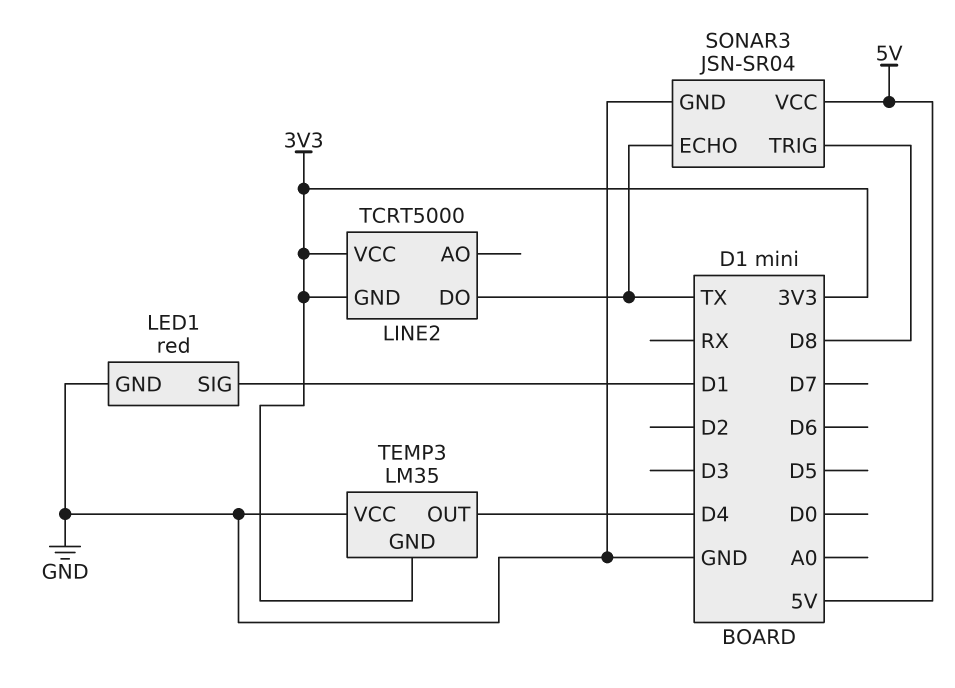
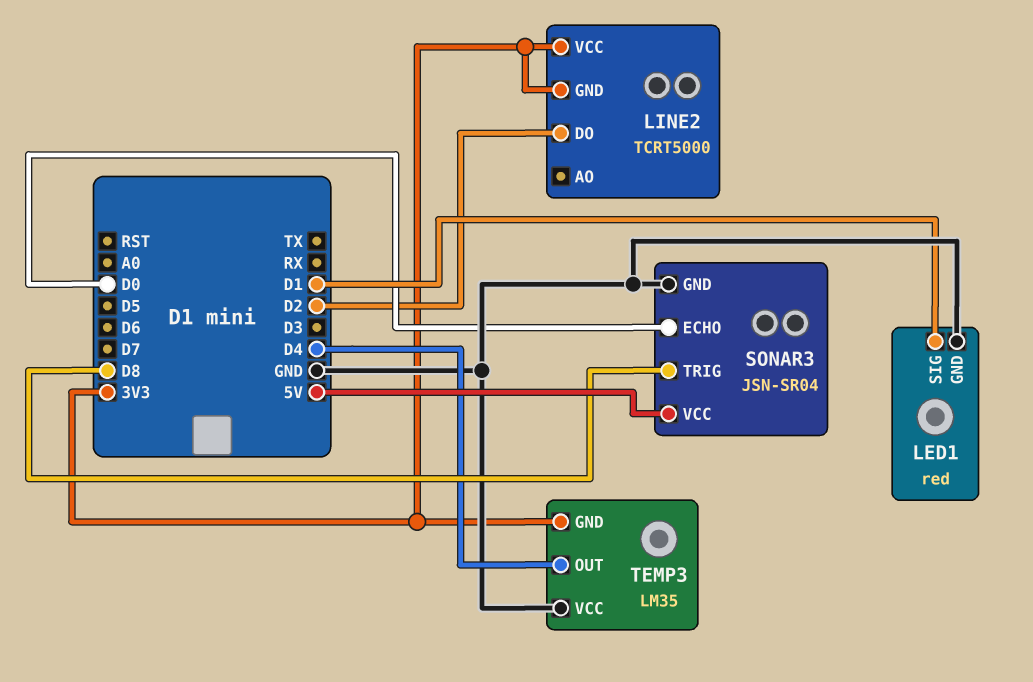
LINE2 pin DO: TX -> D2
SONAR3 pin ECHO: TX -> D0

